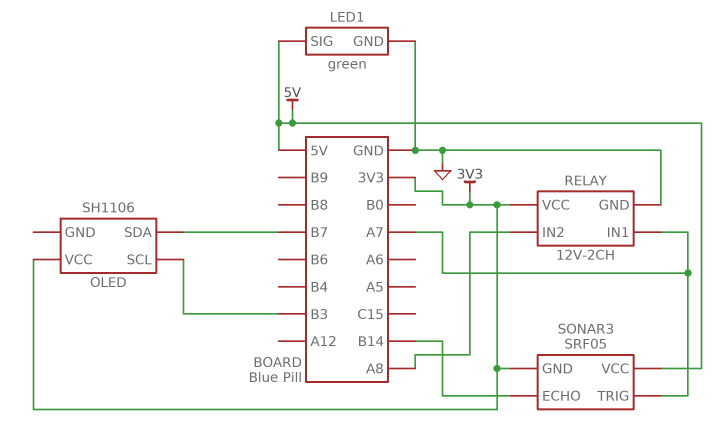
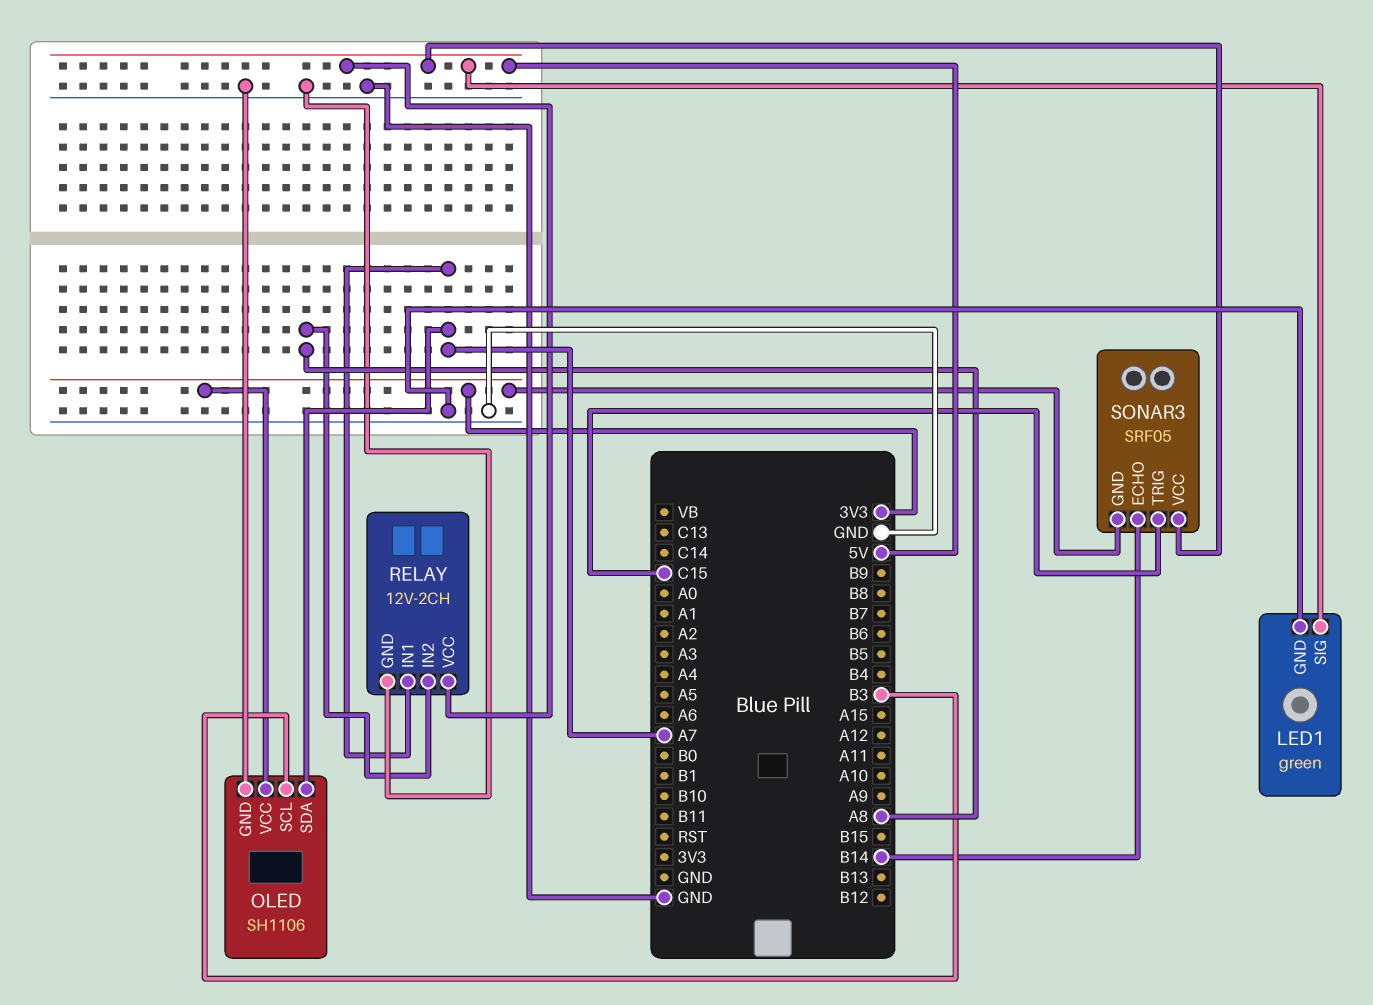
OLED pin GND: none -> GND
OLED pin SDA: B7 -> A7
RELAY pin VCC: 3V3 -> 5V
SONAR3 pin TRIG: A7 -> C15

